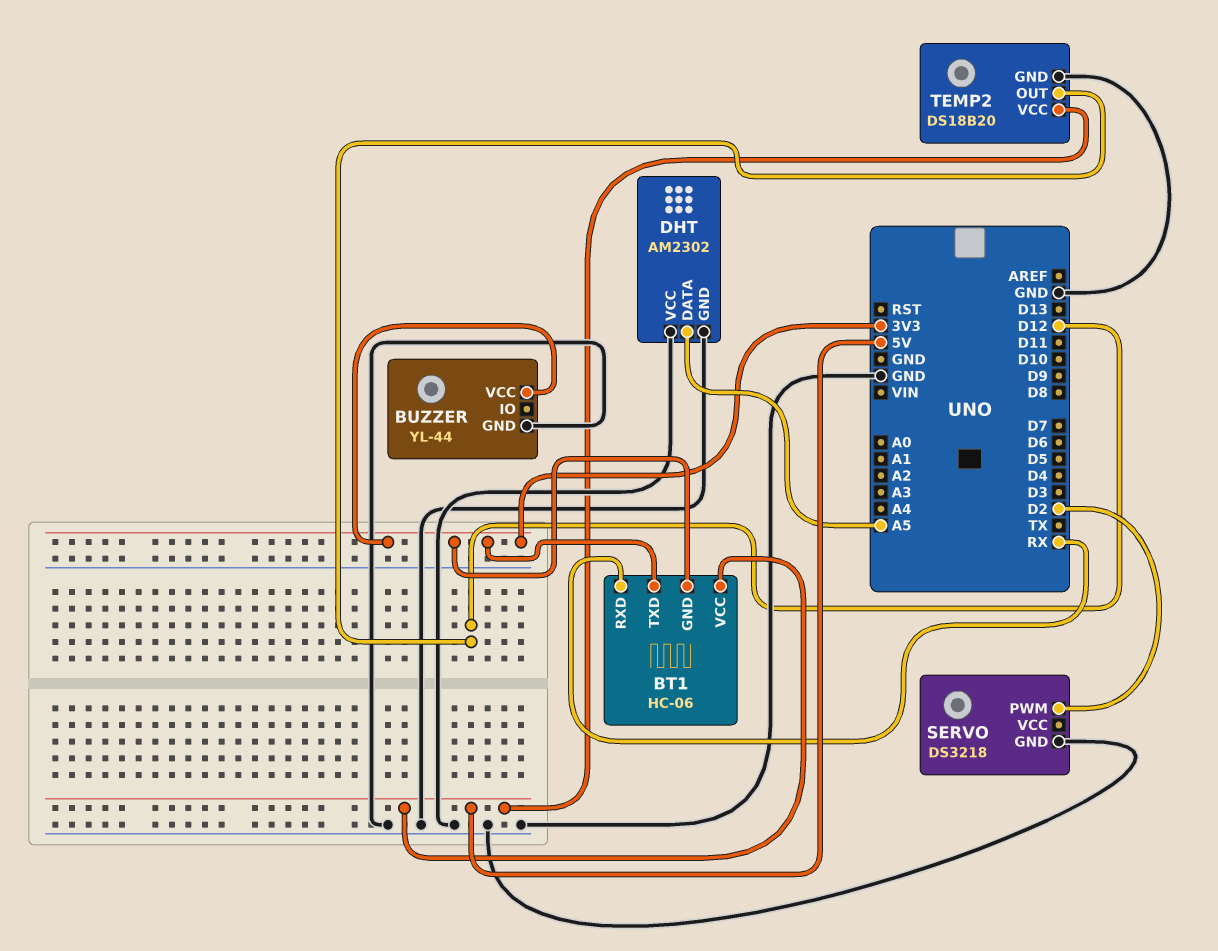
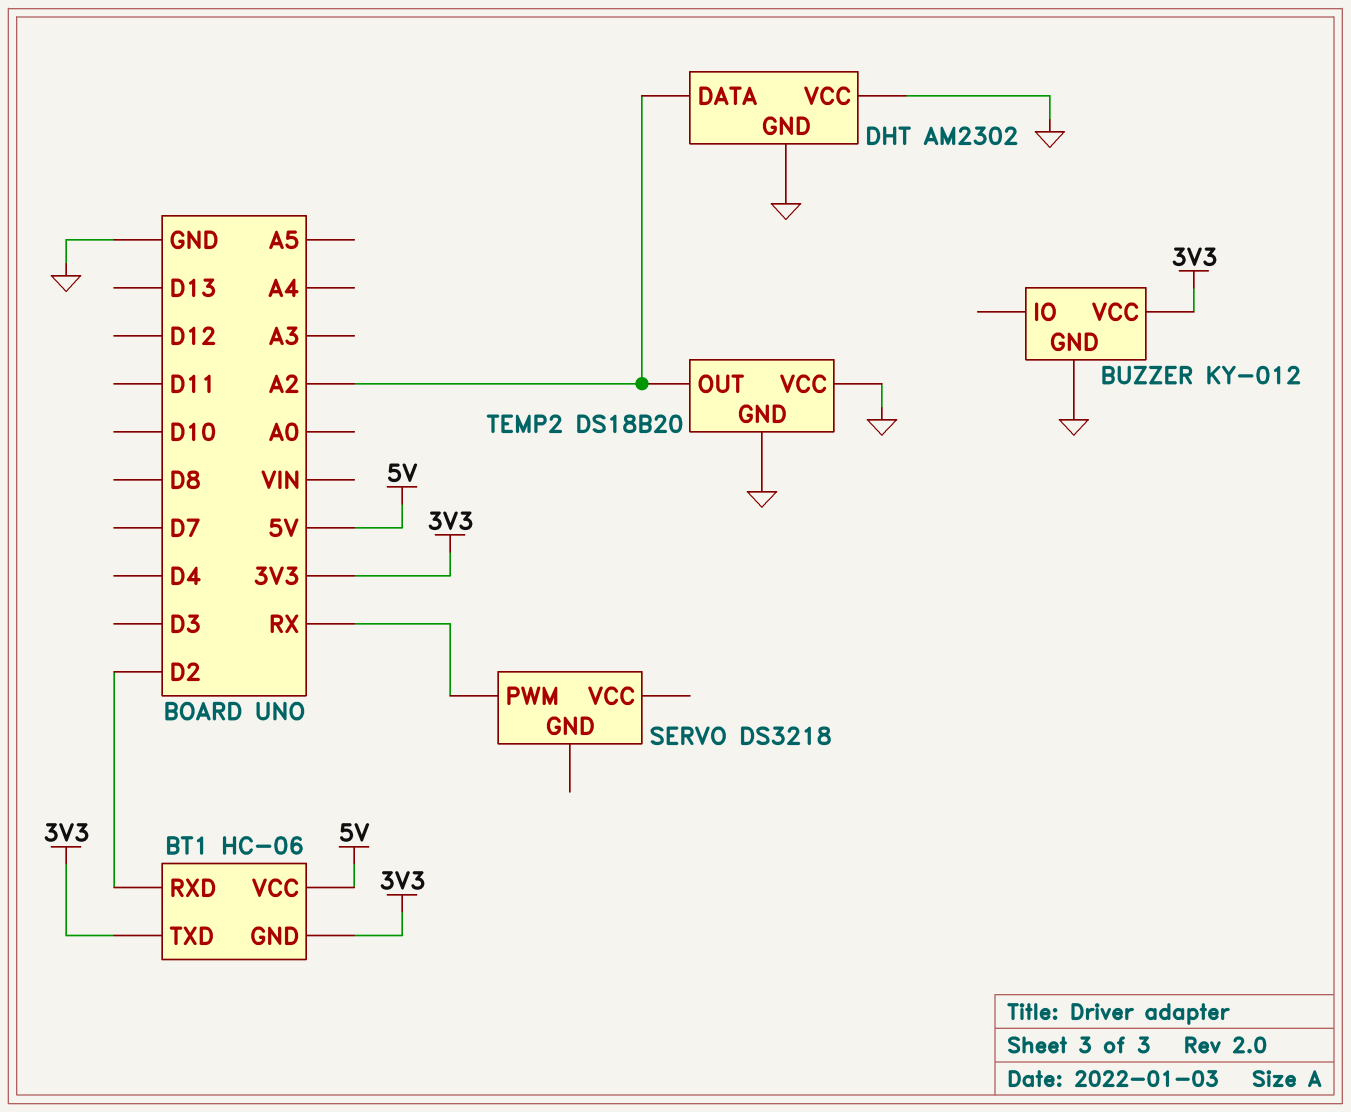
BT1 pin RXD: RX -> D2
BUZZER: YL-44 -> KY-012
DHT pin DATA: A5 -> A2
SERVO pin GND: GND -> none
SERVO pin PWM: D2 -> RX
TEMP2 pin OUT: D12 -> A2
TEMP2 pin VCC: 5V -> GND

